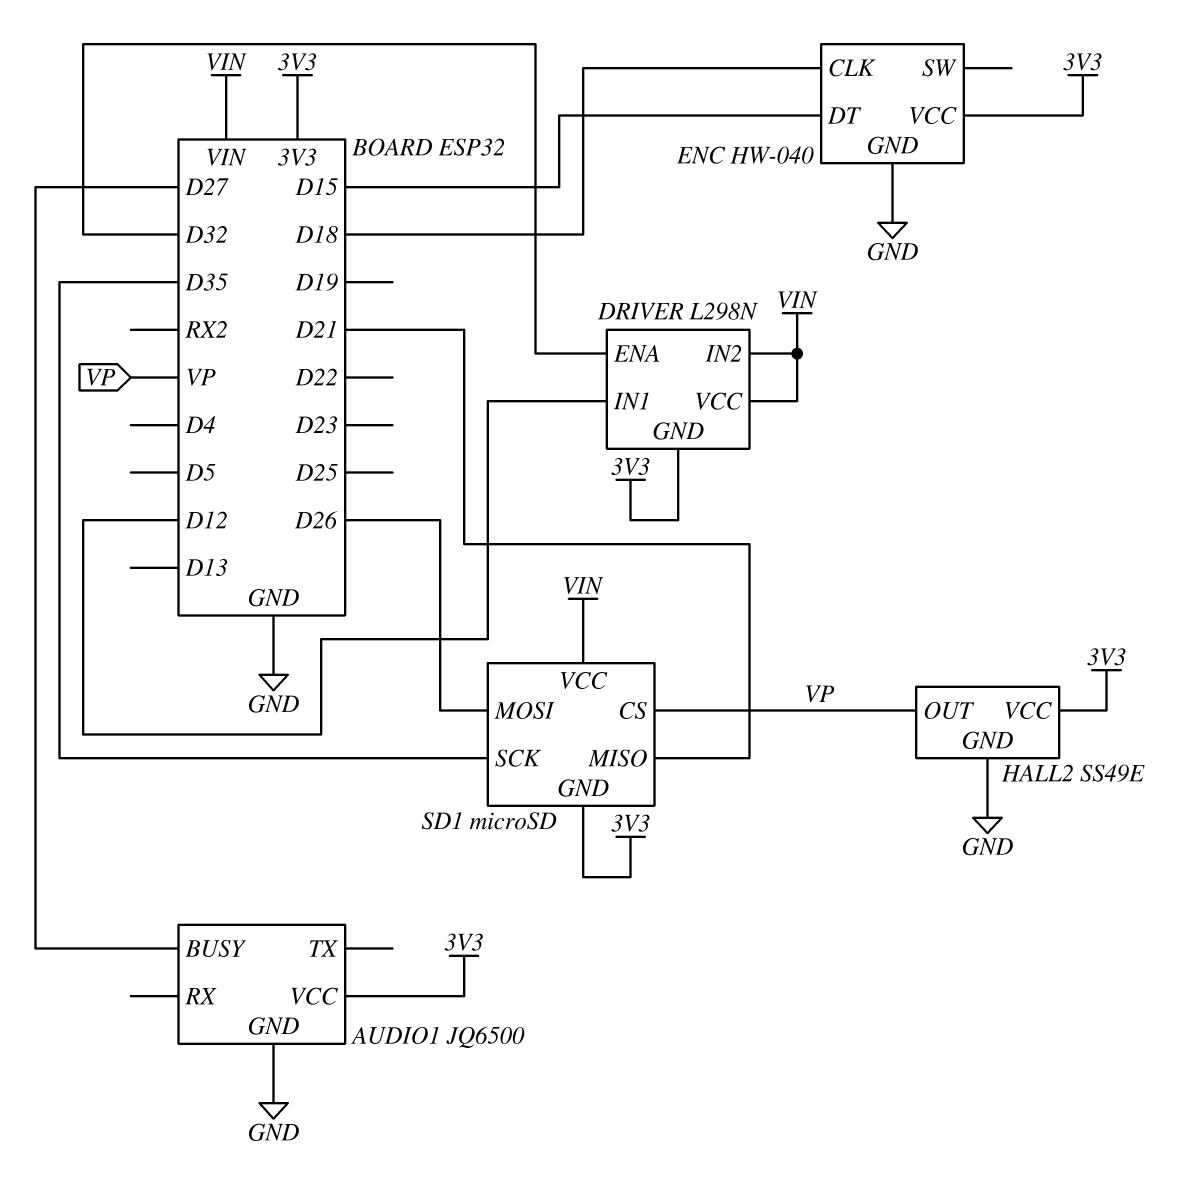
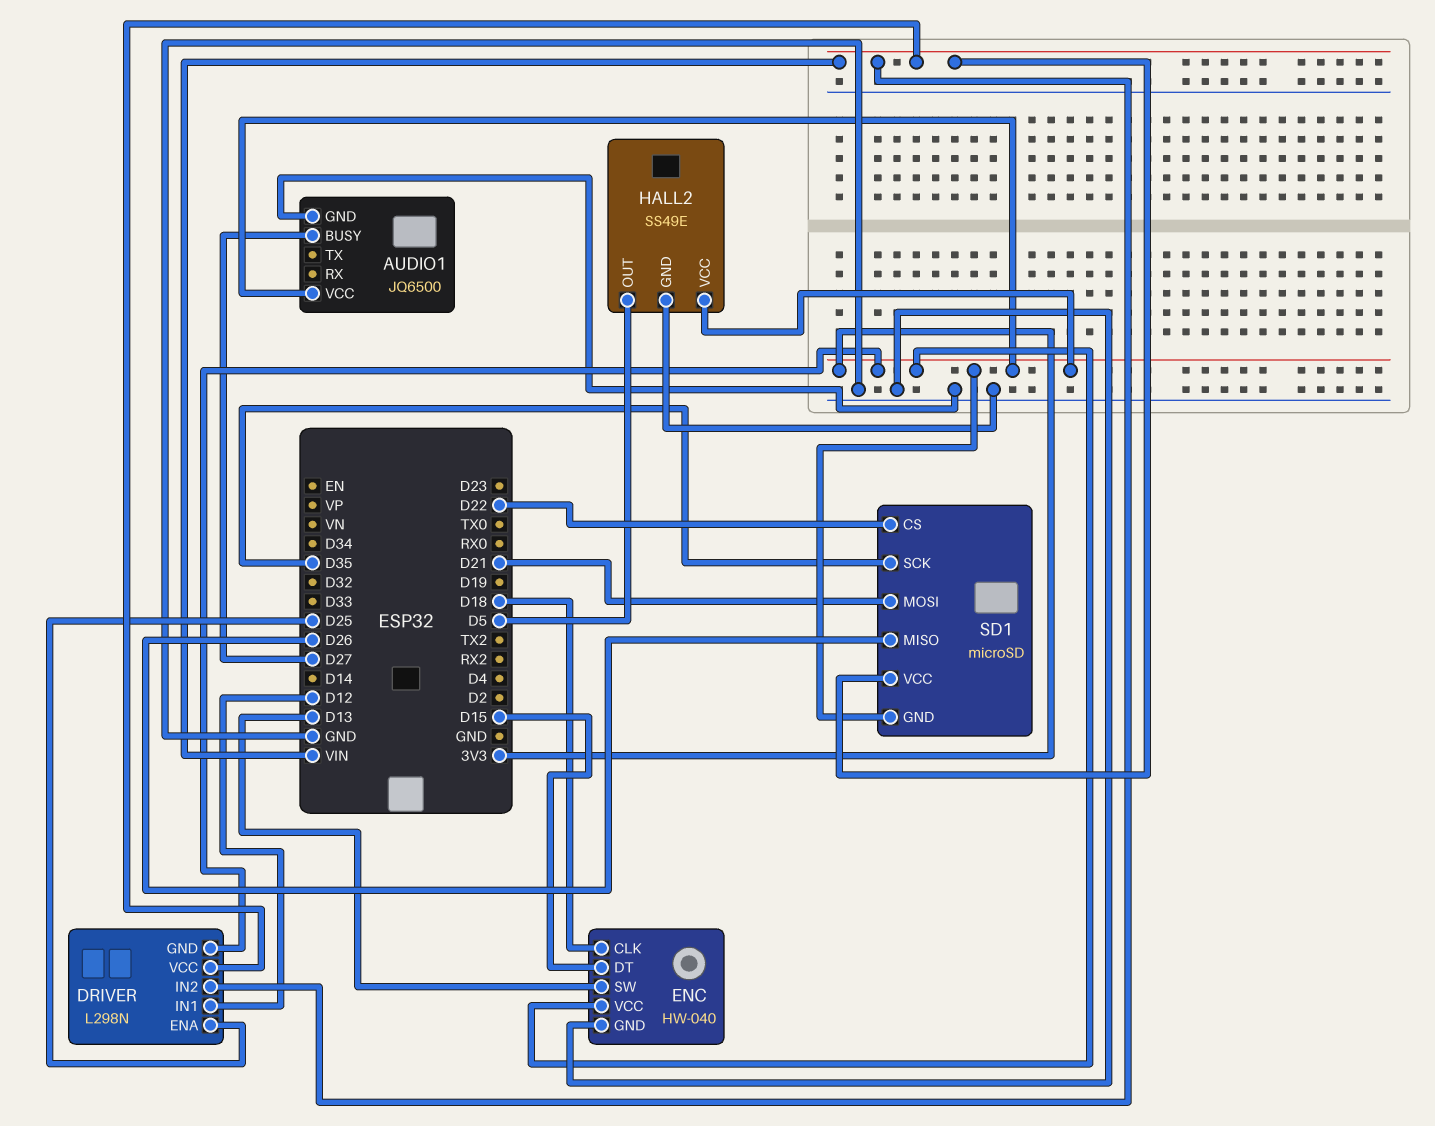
DRIVER pin ENA: D32 -> D25
ENC pin SW: none -> D13
HALL2 pin OUT: VP -> D5
SD1 pin CS: VP -> D22
SD1 pin MISO: D21 -> D26
SD1 pin MOSI: D26 -> D21

